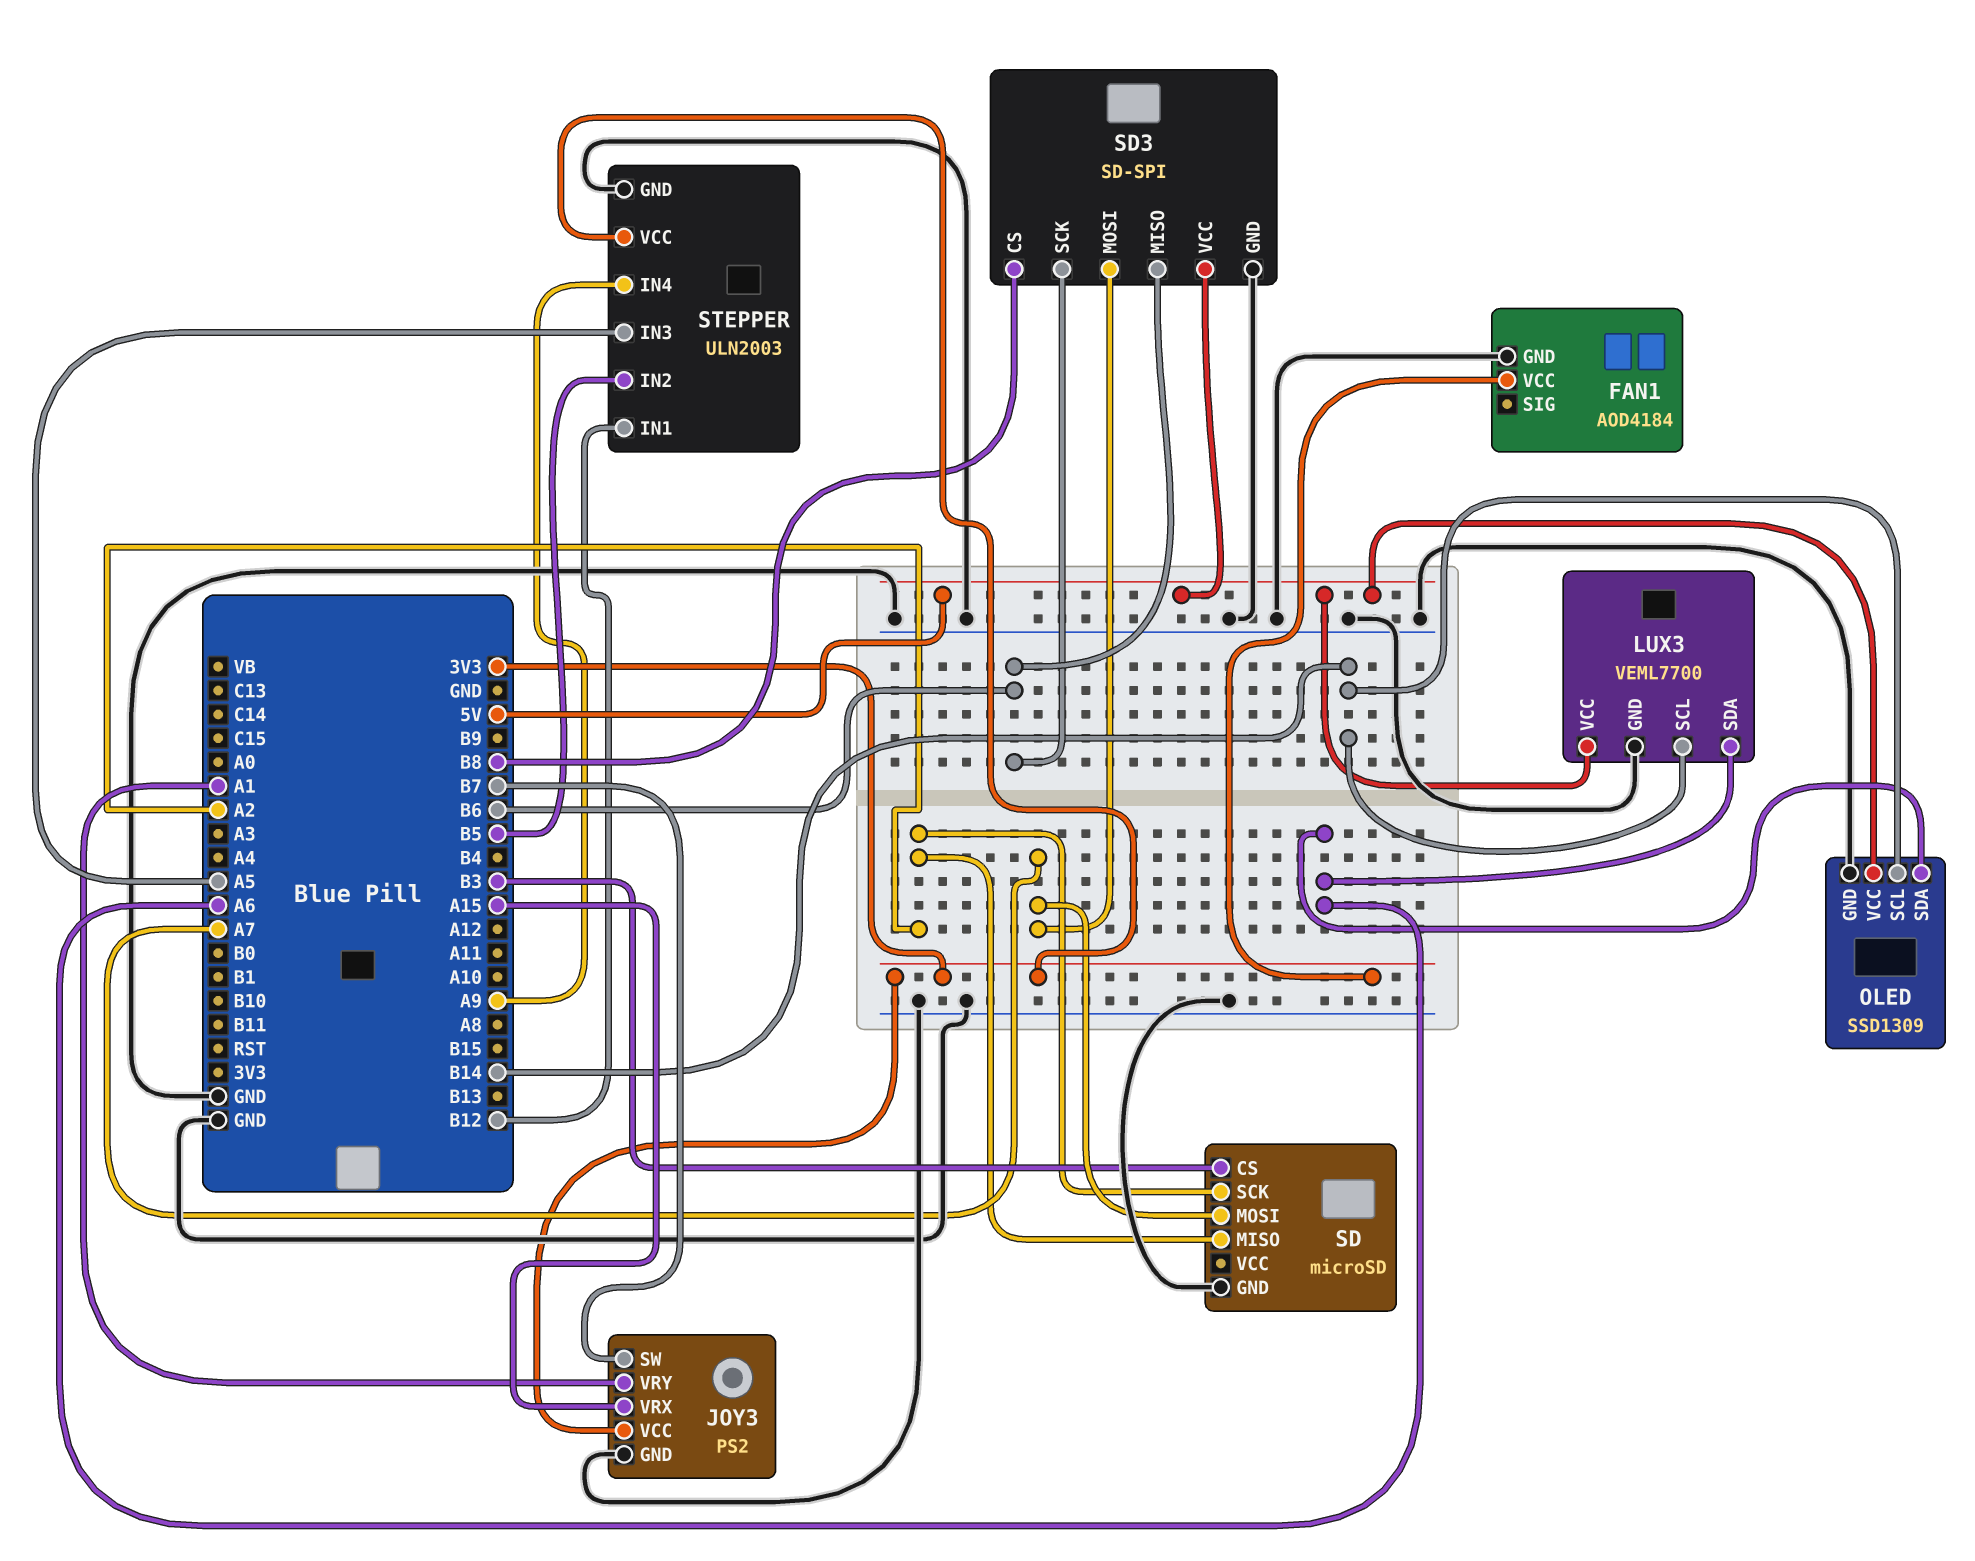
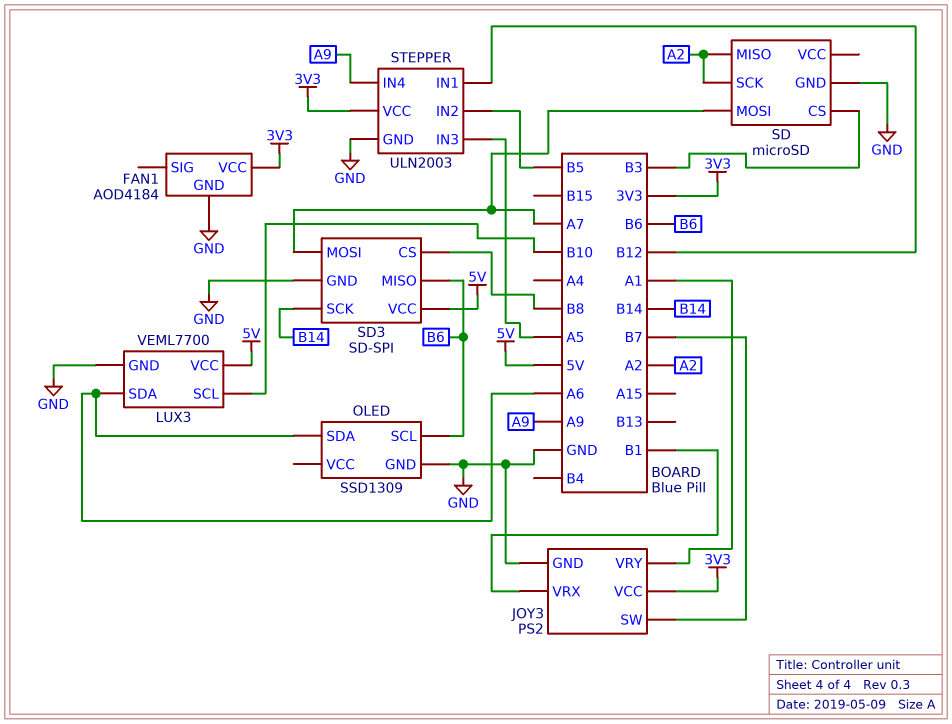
JOY3 pin VRX: A15 -> B1
LUX3 pin SCL: B14 -> B10
OLED pin SCL: B14 -> B6
OLED pin VCC: 5V -> none
SD3 pin SCK: B6 -> B14

